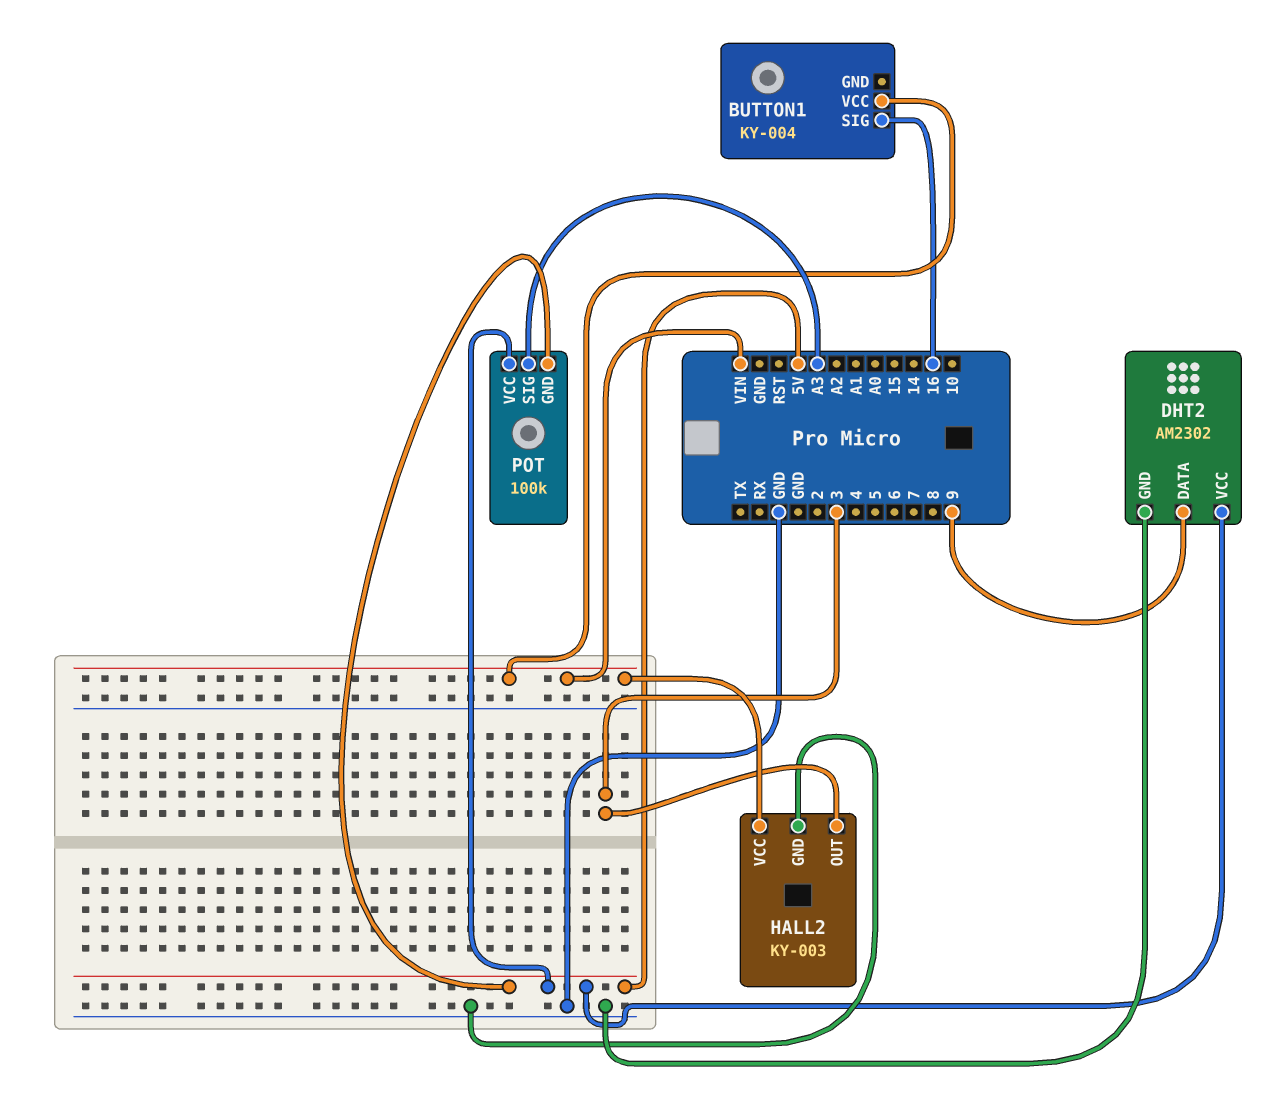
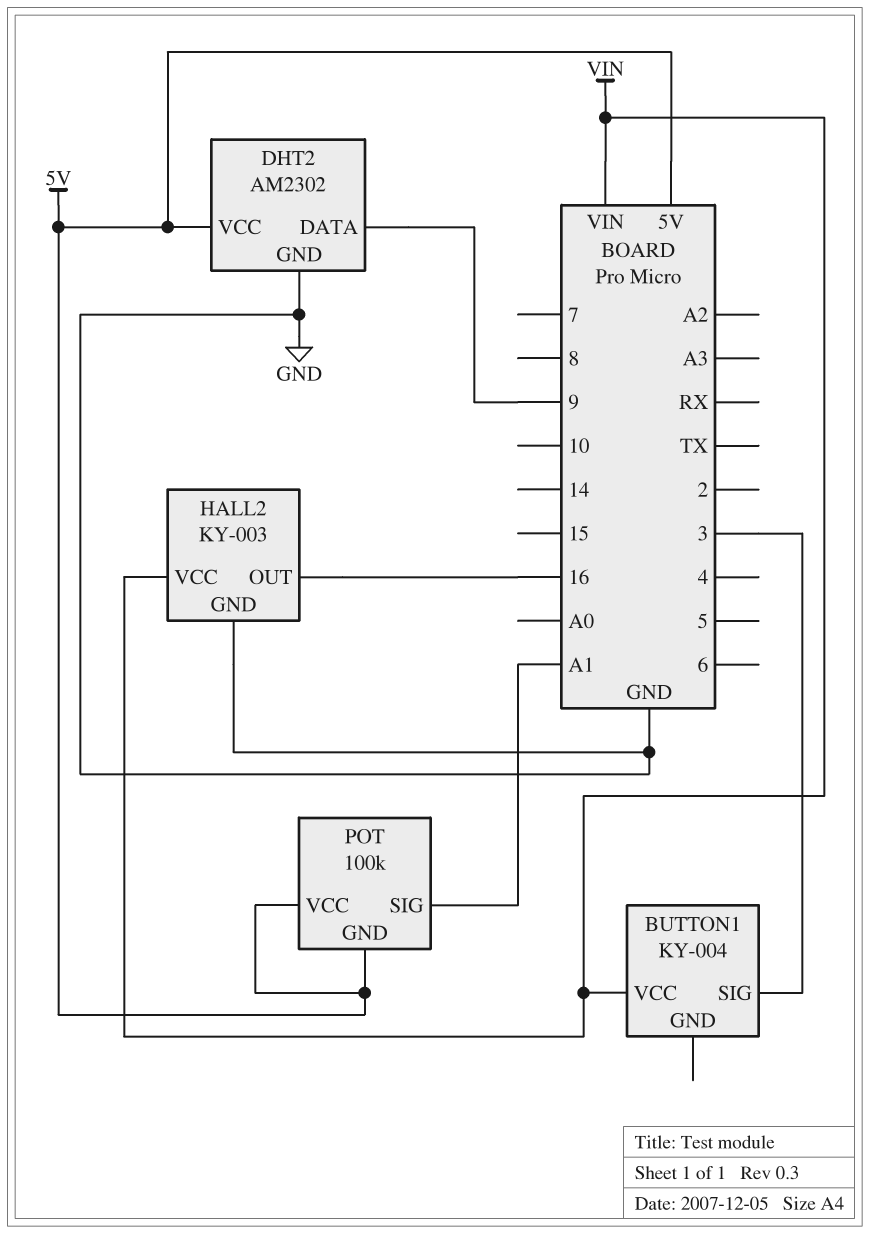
BUTTON1 pin SIG: 16 -> 3
HALL2 pin OUT: 3 -> 16
POT pin SIG: A3 -> A1

